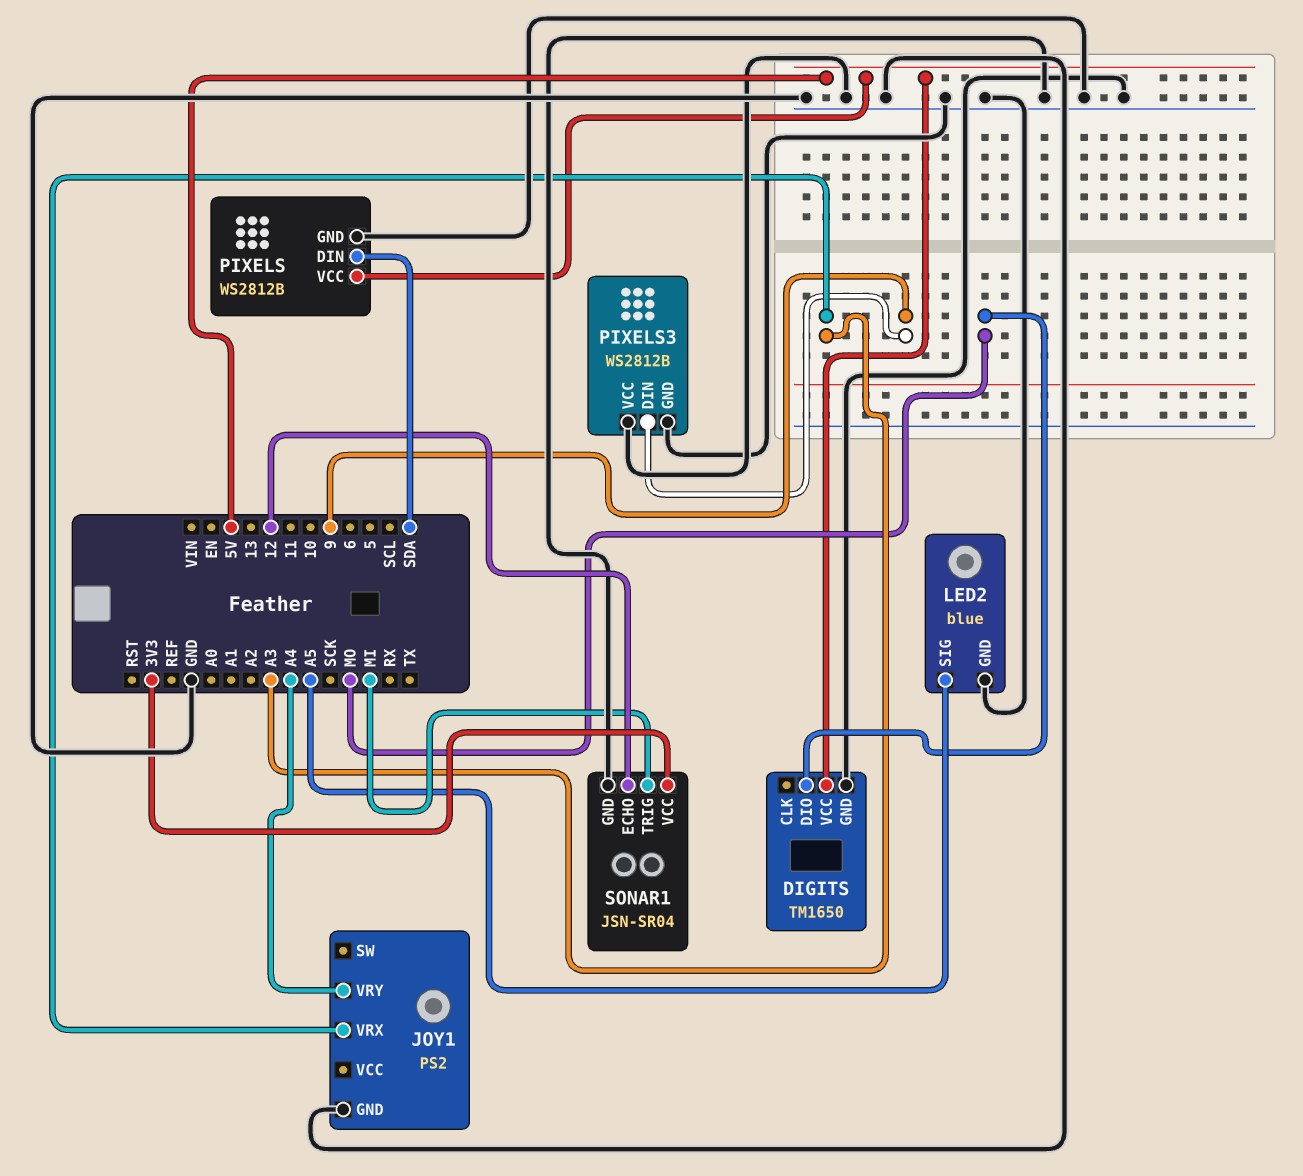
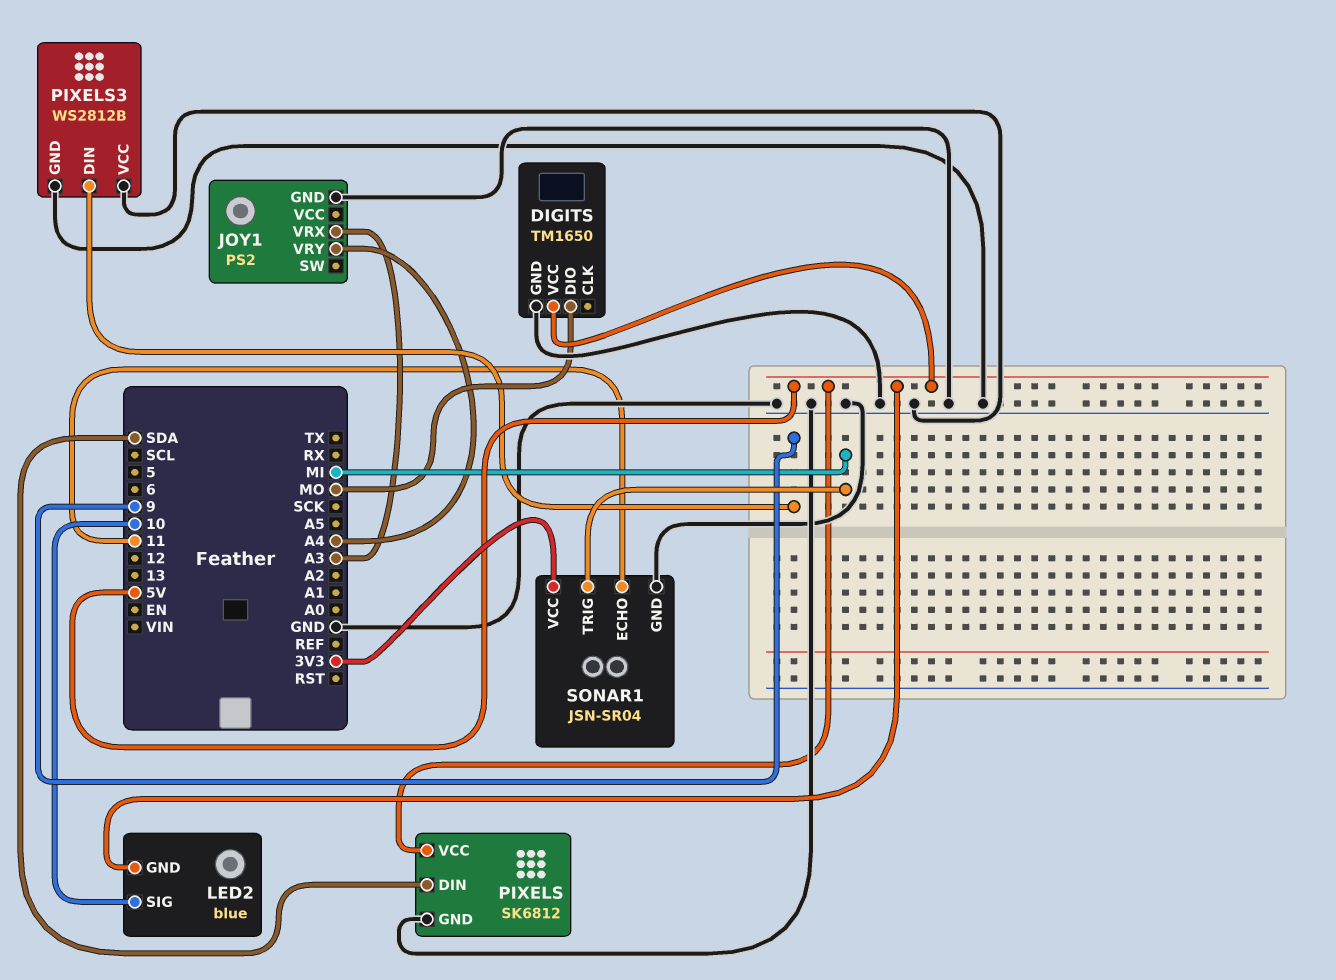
LED2 pin GND: GND -> 5V
LED2 pin SIG: A5 -> 10
PIXELS: WS2812B -> SK6812
SONAR1 pin ECHO: 12 -> 11

